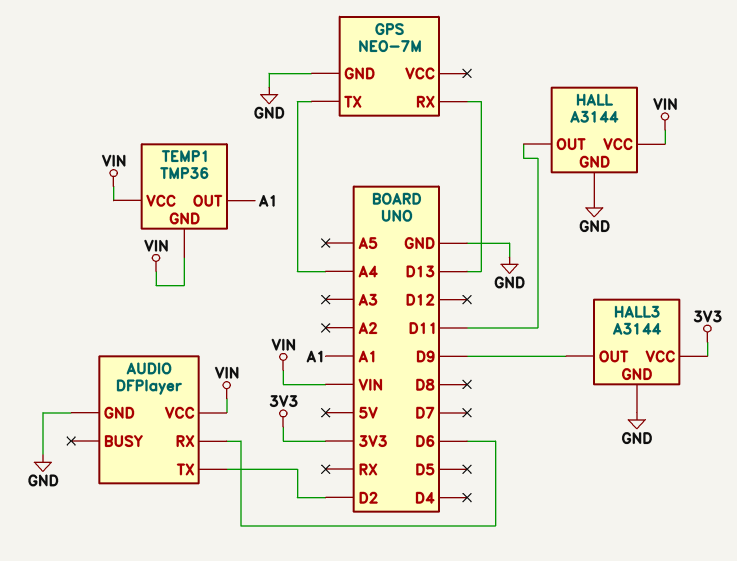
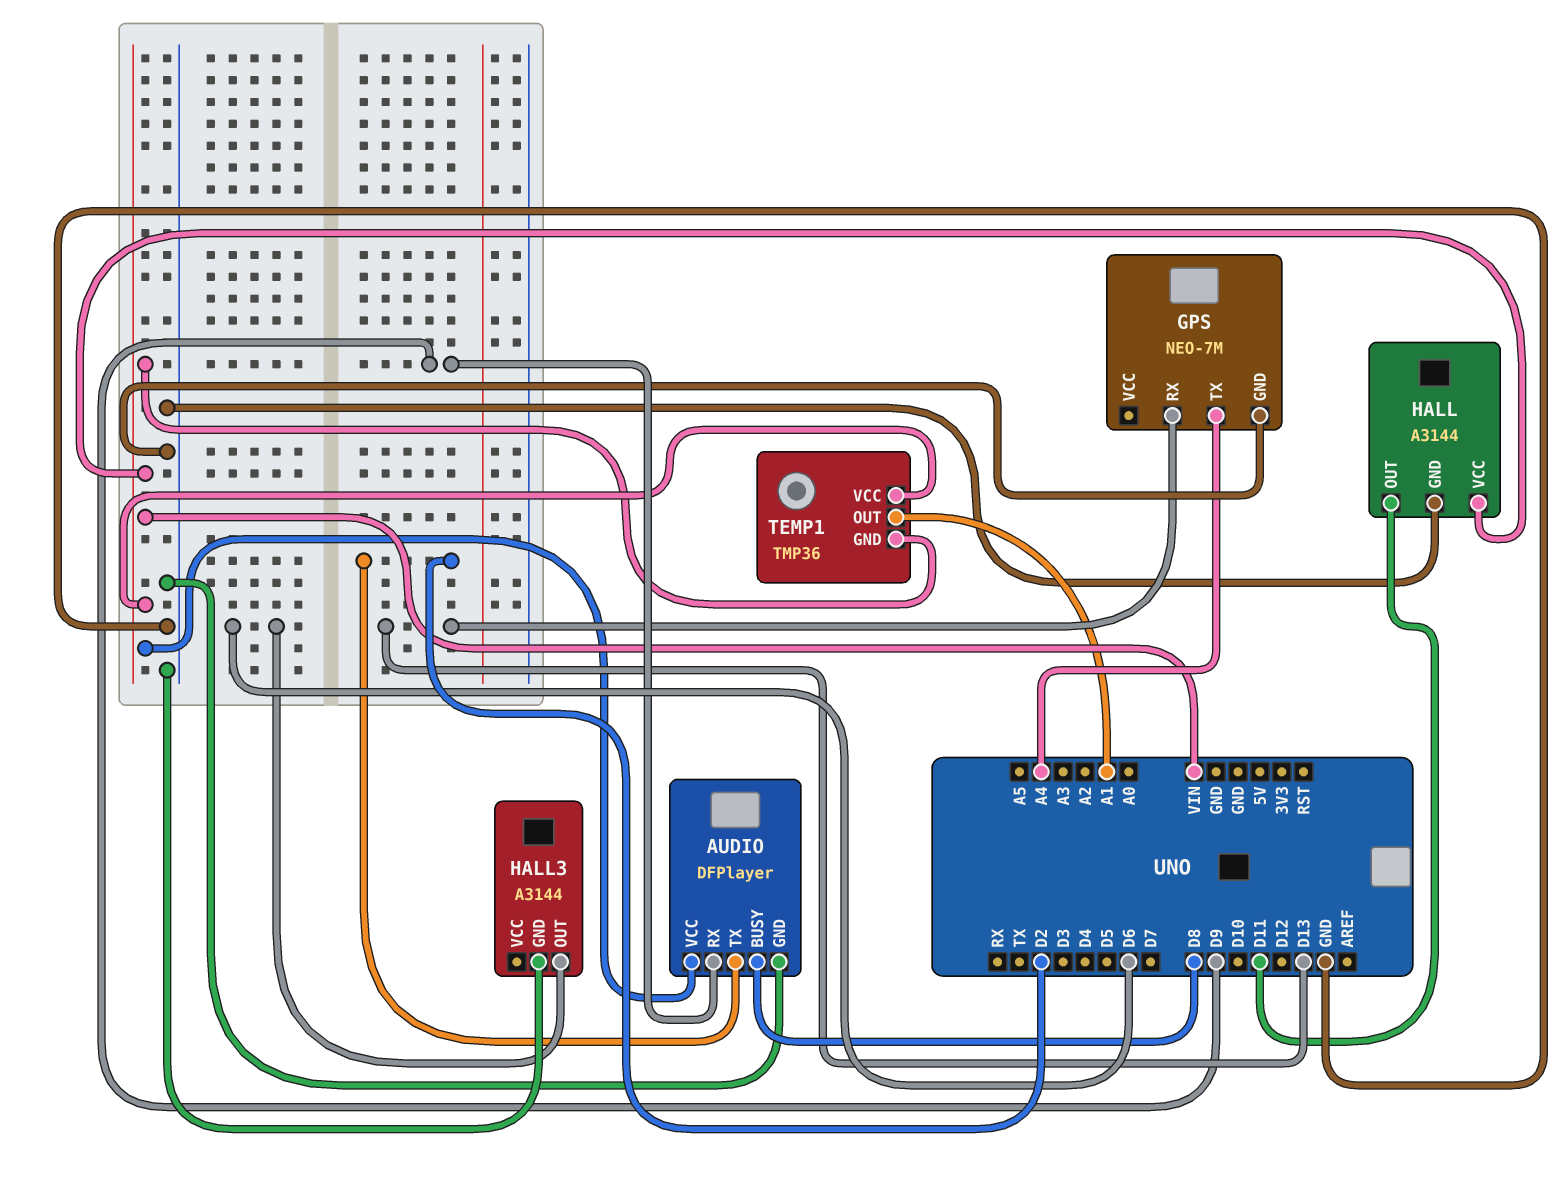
AUDIO pin BUSY: none -> D8
AUDIO pin RX: D6 -> D9
HALL3 pin OUT: D9 -> D6
HALL3 pin VCC: 3V3 -> none

